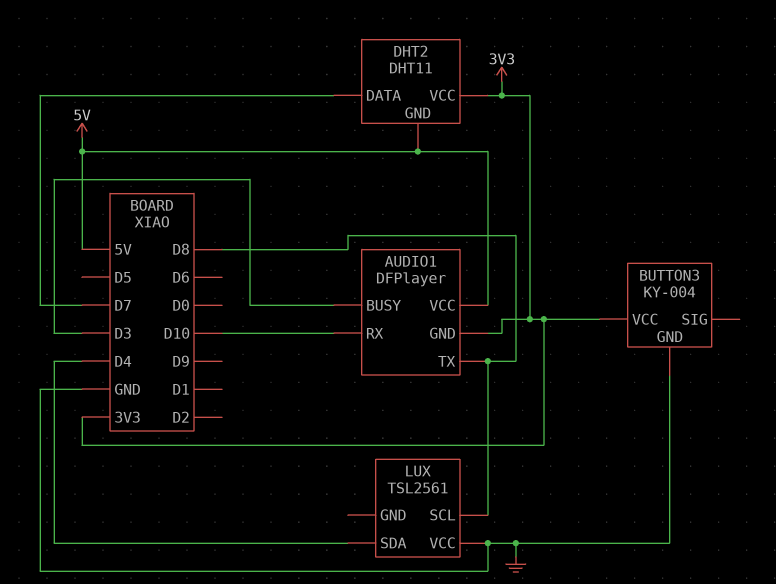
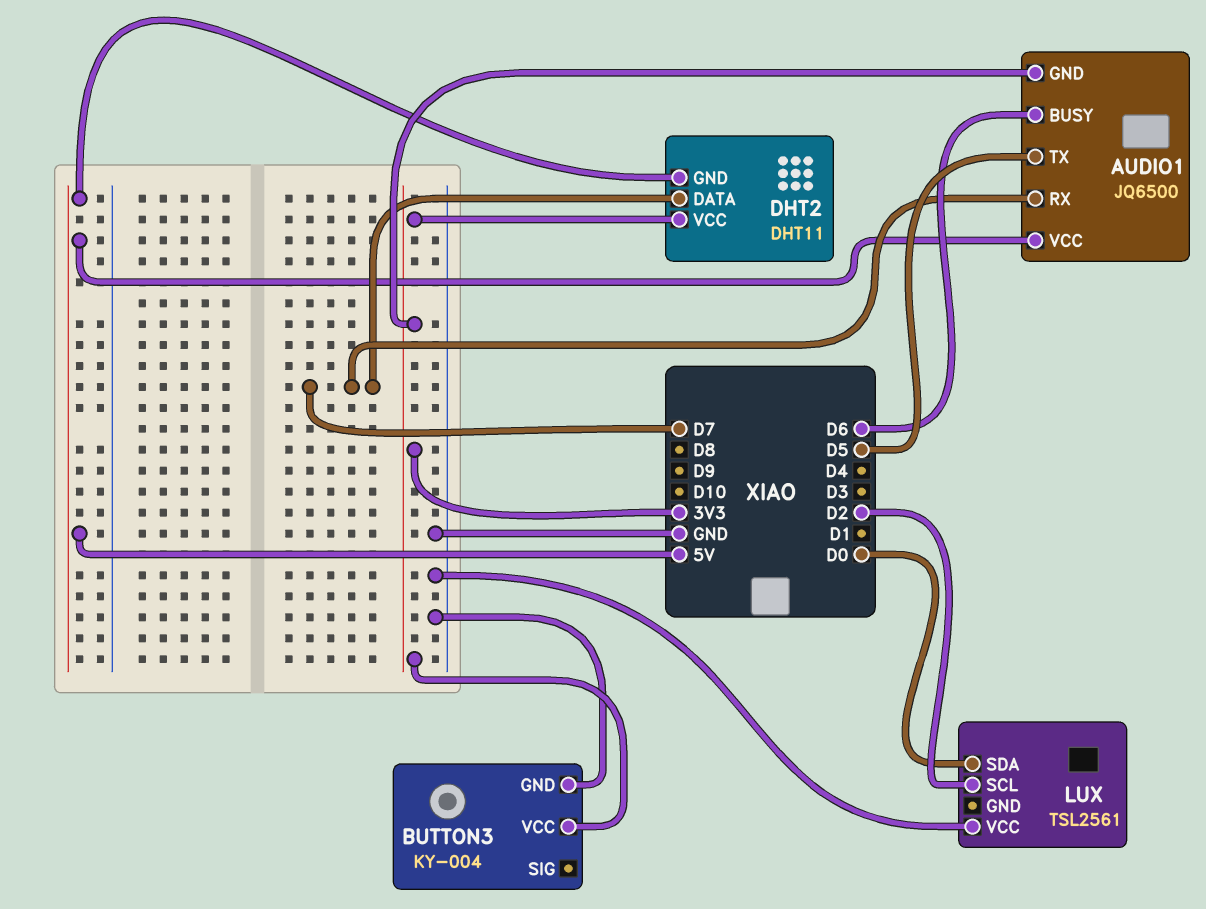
AUDIO1: DFPlayer -> JQ6500
AUDIO1 pin BUSY: D3 -> D6
AUDIO1 pin RX: D10 -> D7
AUDIO1 pin TX: D8 -> D5
LUX pin SCL: D8 -> D2
LUX pin SDA: D4 -> D0

